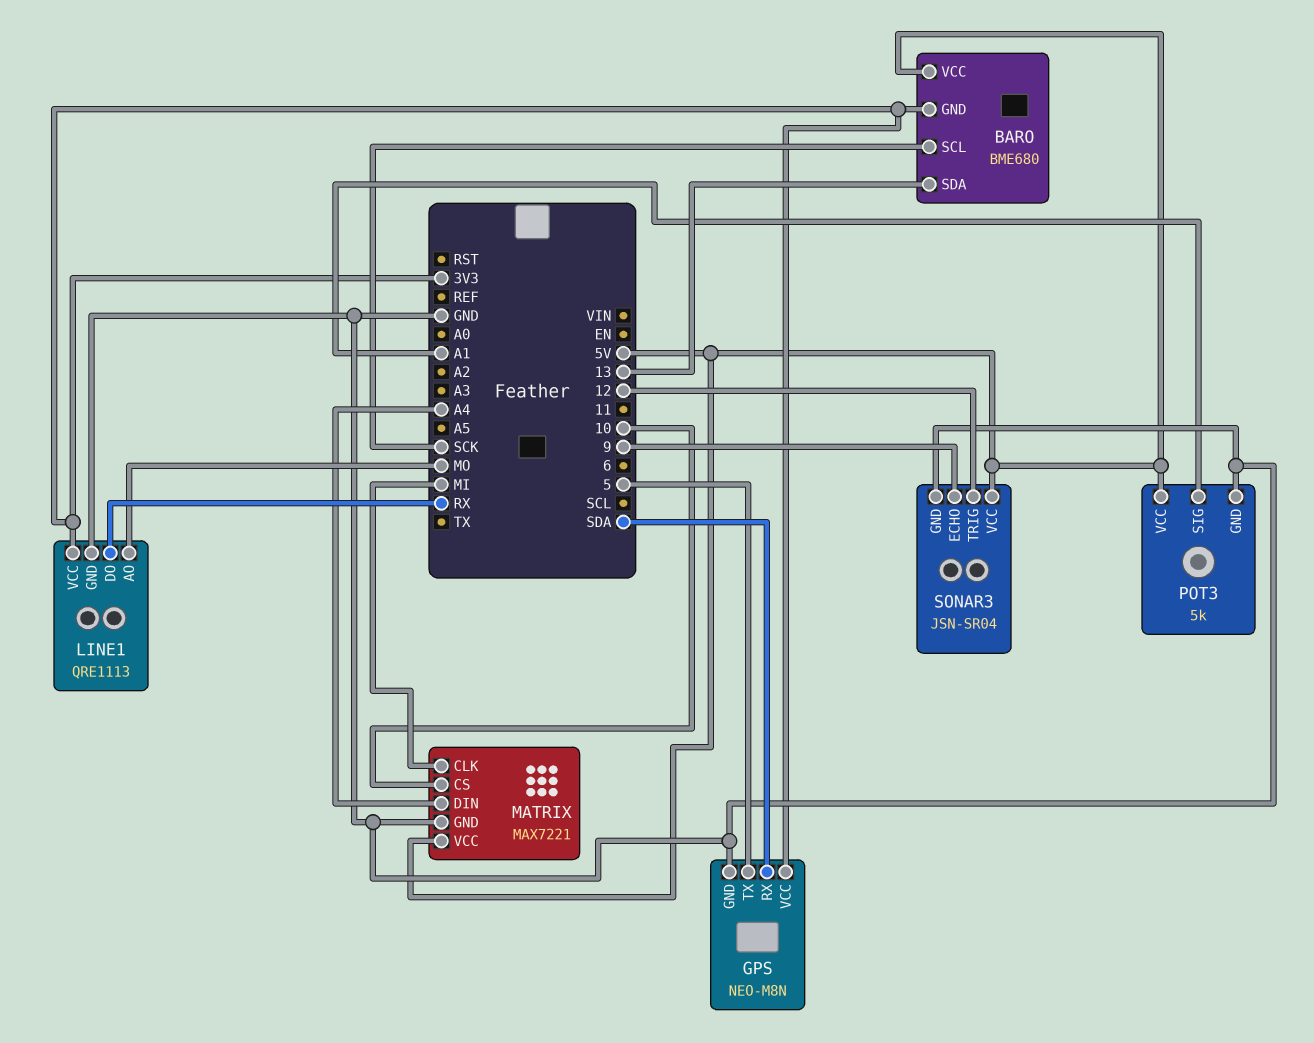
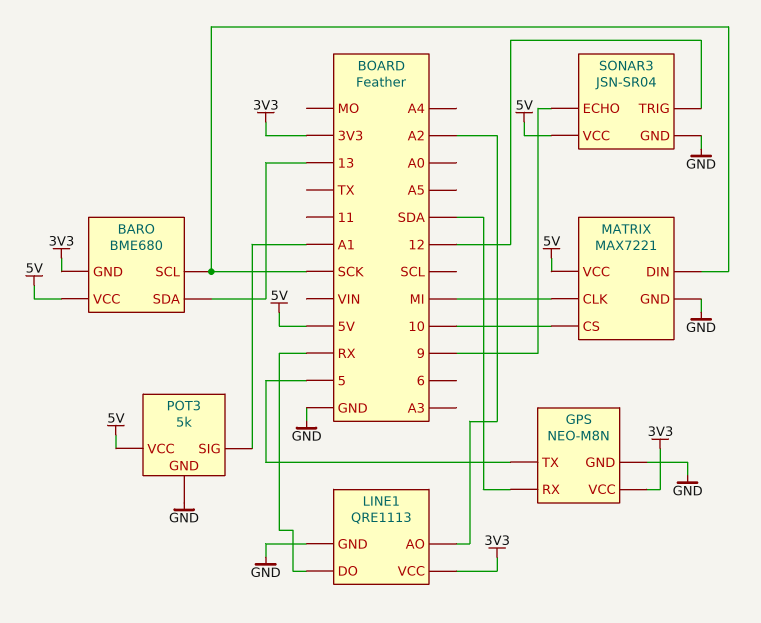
LINE1 pin AO: MO -> A2
MATRIX pin DIN: A4 -> SCK

